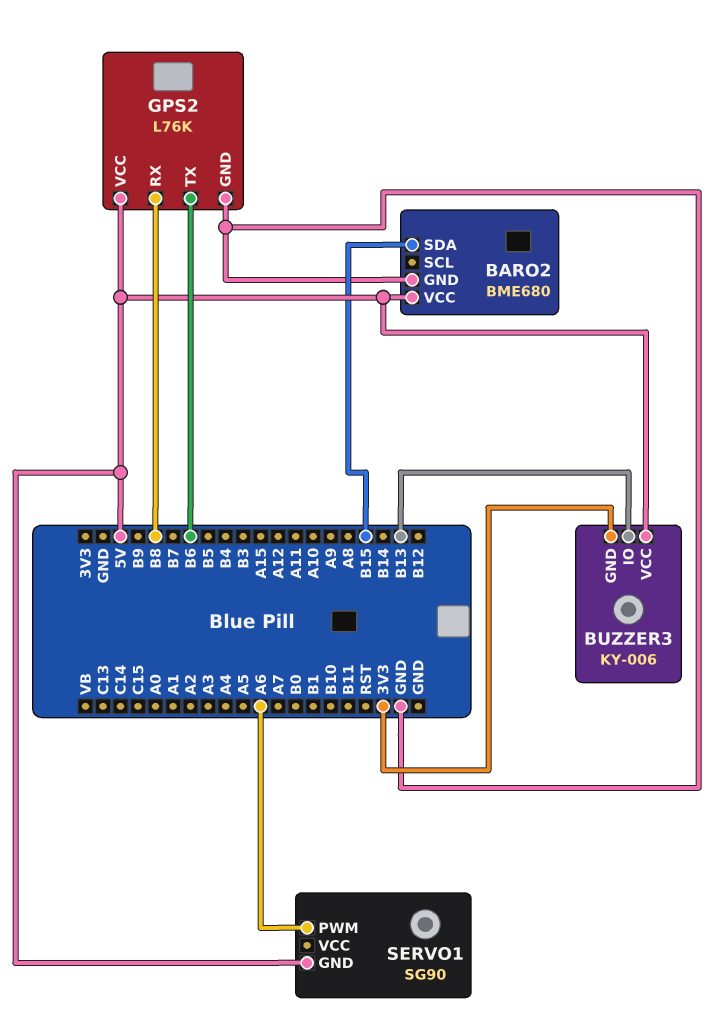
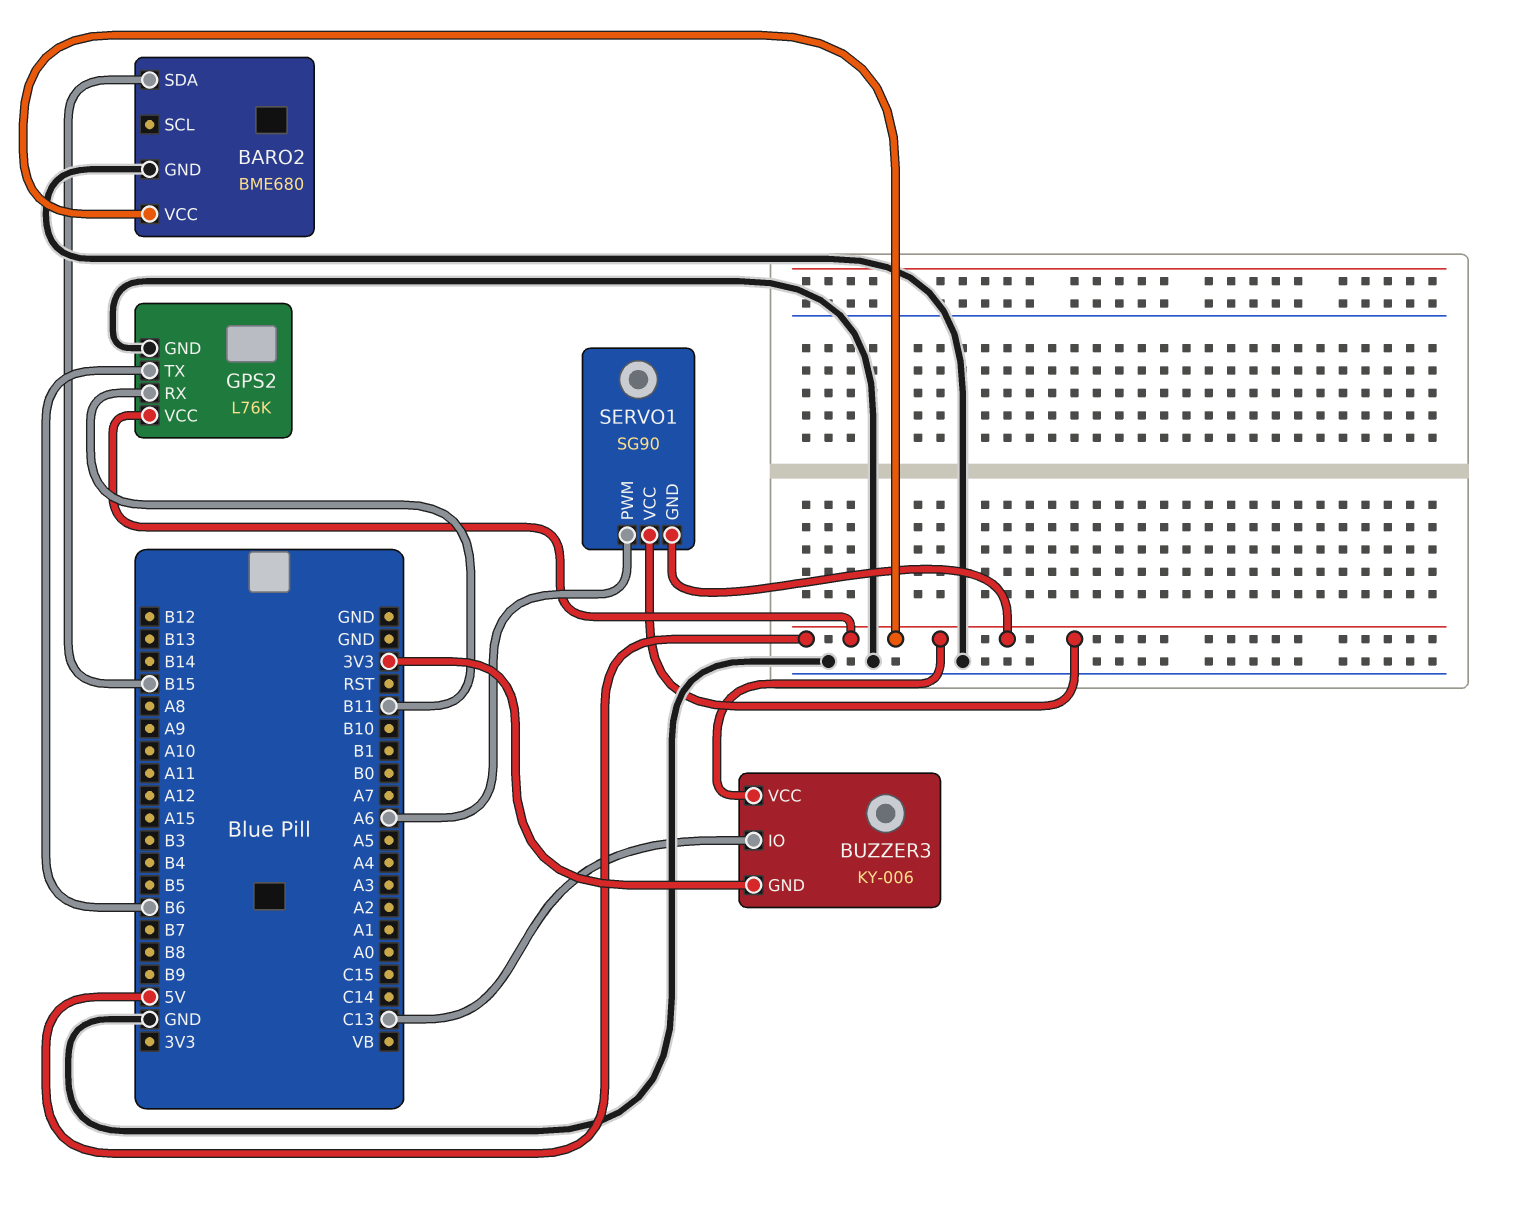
BUZZER3 pin IO: B13 -> C13
GPS2 pin RX: B8 -> B11
SERVO1 pin VCC: none -> 5V

